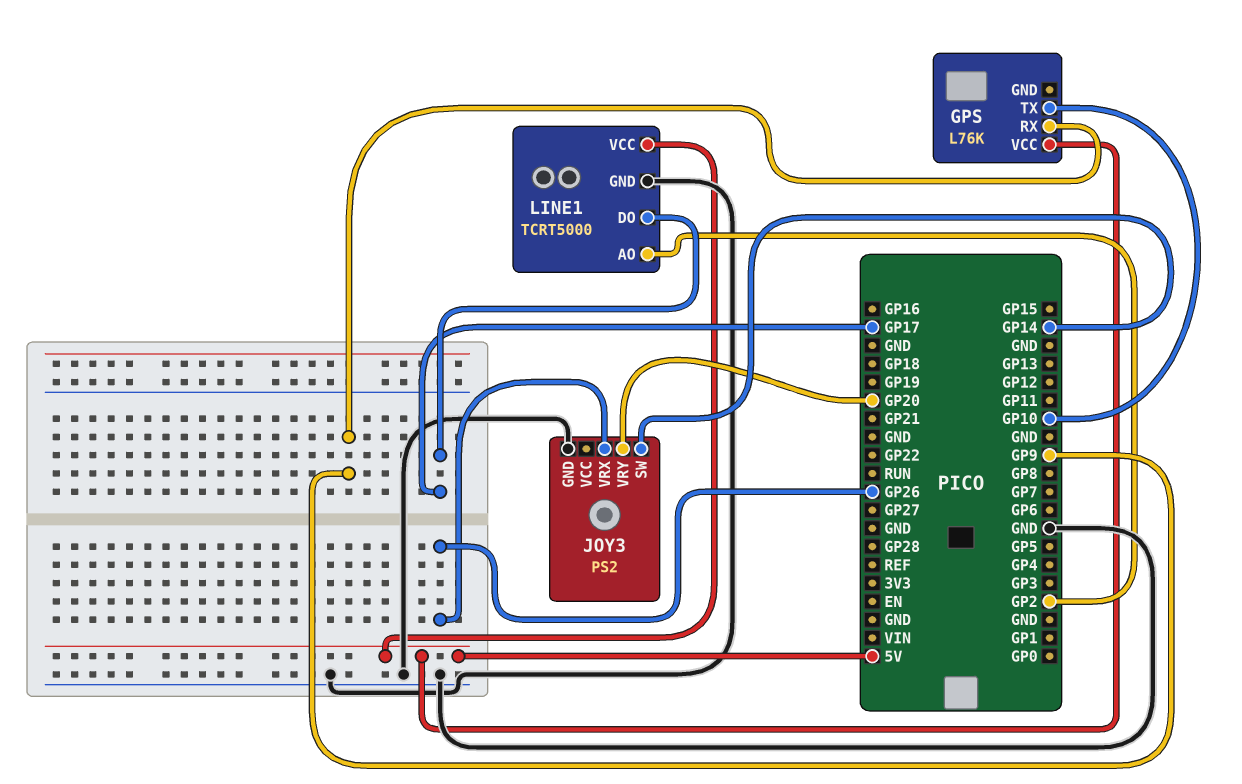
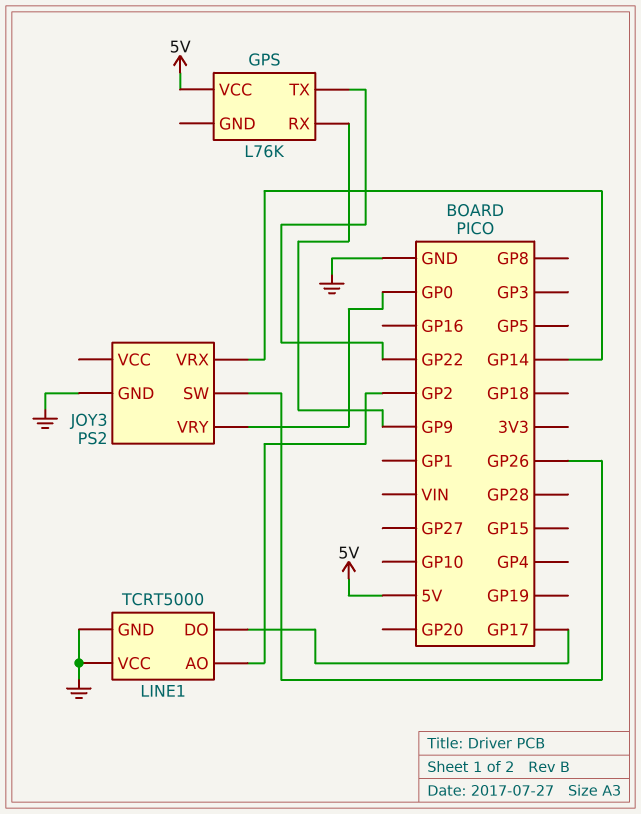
GPS pin TX: GP10 -> GP22
JOY3 pin SW: GP14 -> GP26
JOY3 pin VRX: GP26 -> GP14
JOY3 pin VRY: GP20 -> GP0
LINE1 pin VCC: 5V -> GND

